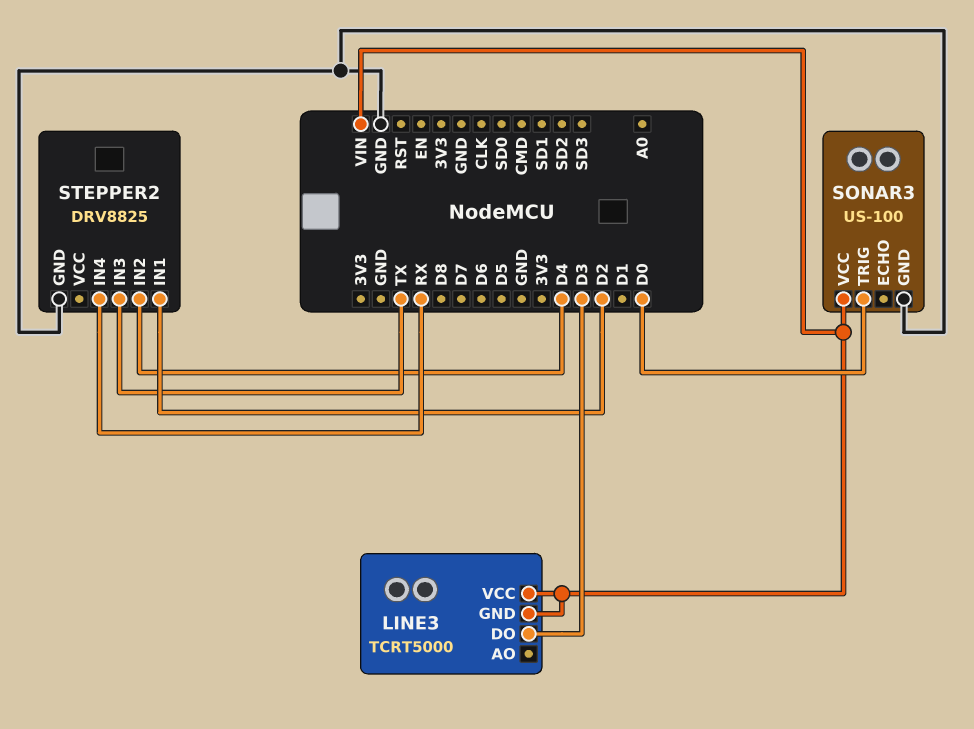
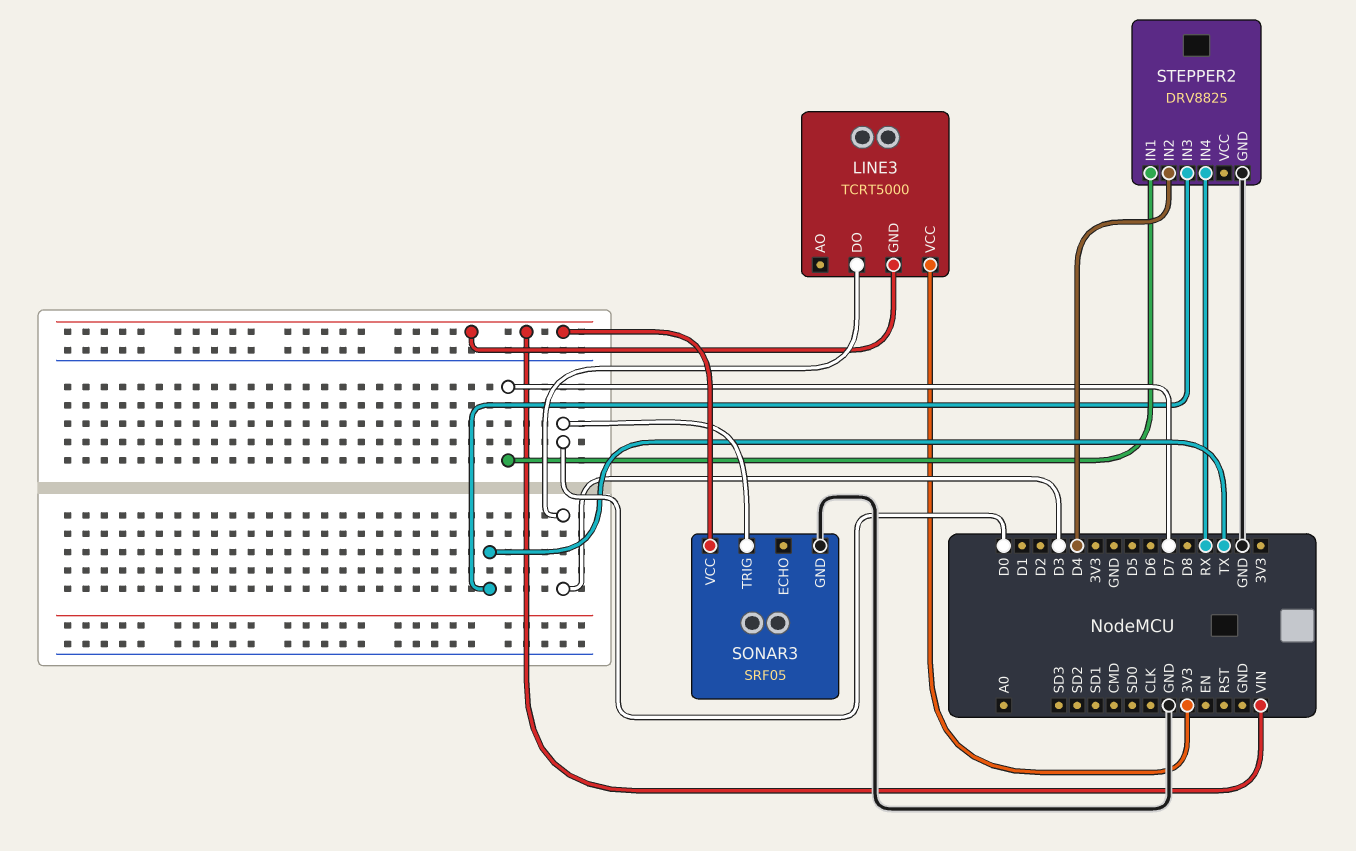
LINE3 pin VCC: VIN -> 3V3
SONAR3: US-100 -> SRF05
STEPPER2 pin IN1: D2 -> D7

